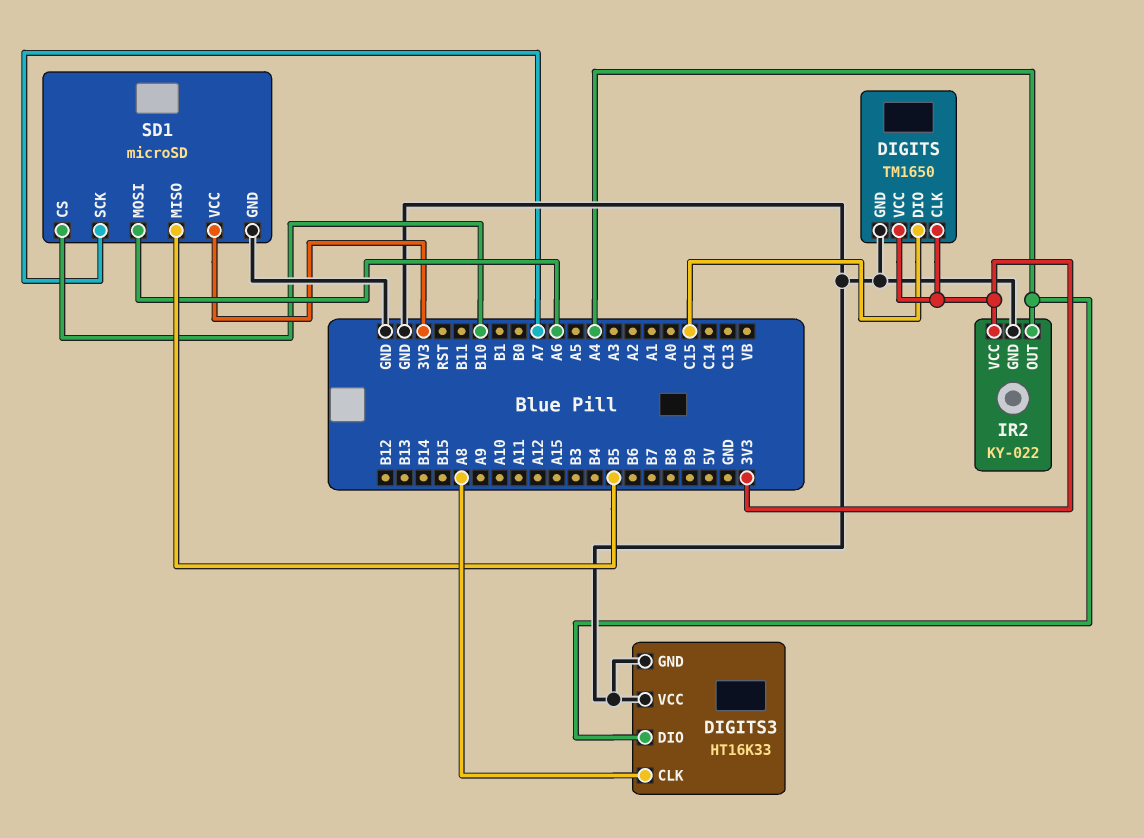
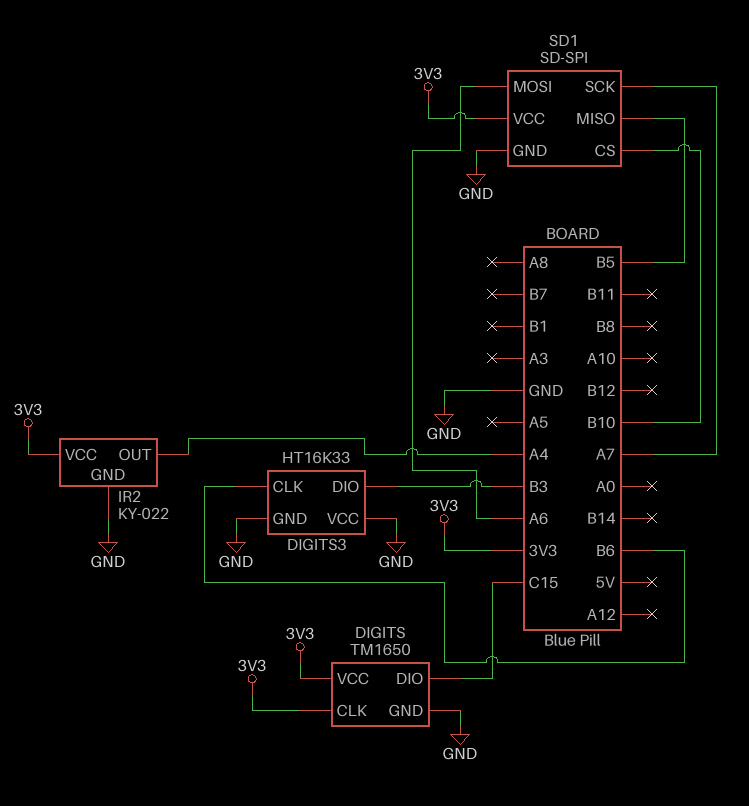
DIGITS3 pin CLK: A8 -> B6
DIGITS3 pin DIO: A4 -> B3
SD1: microSD -> SD-SPI

